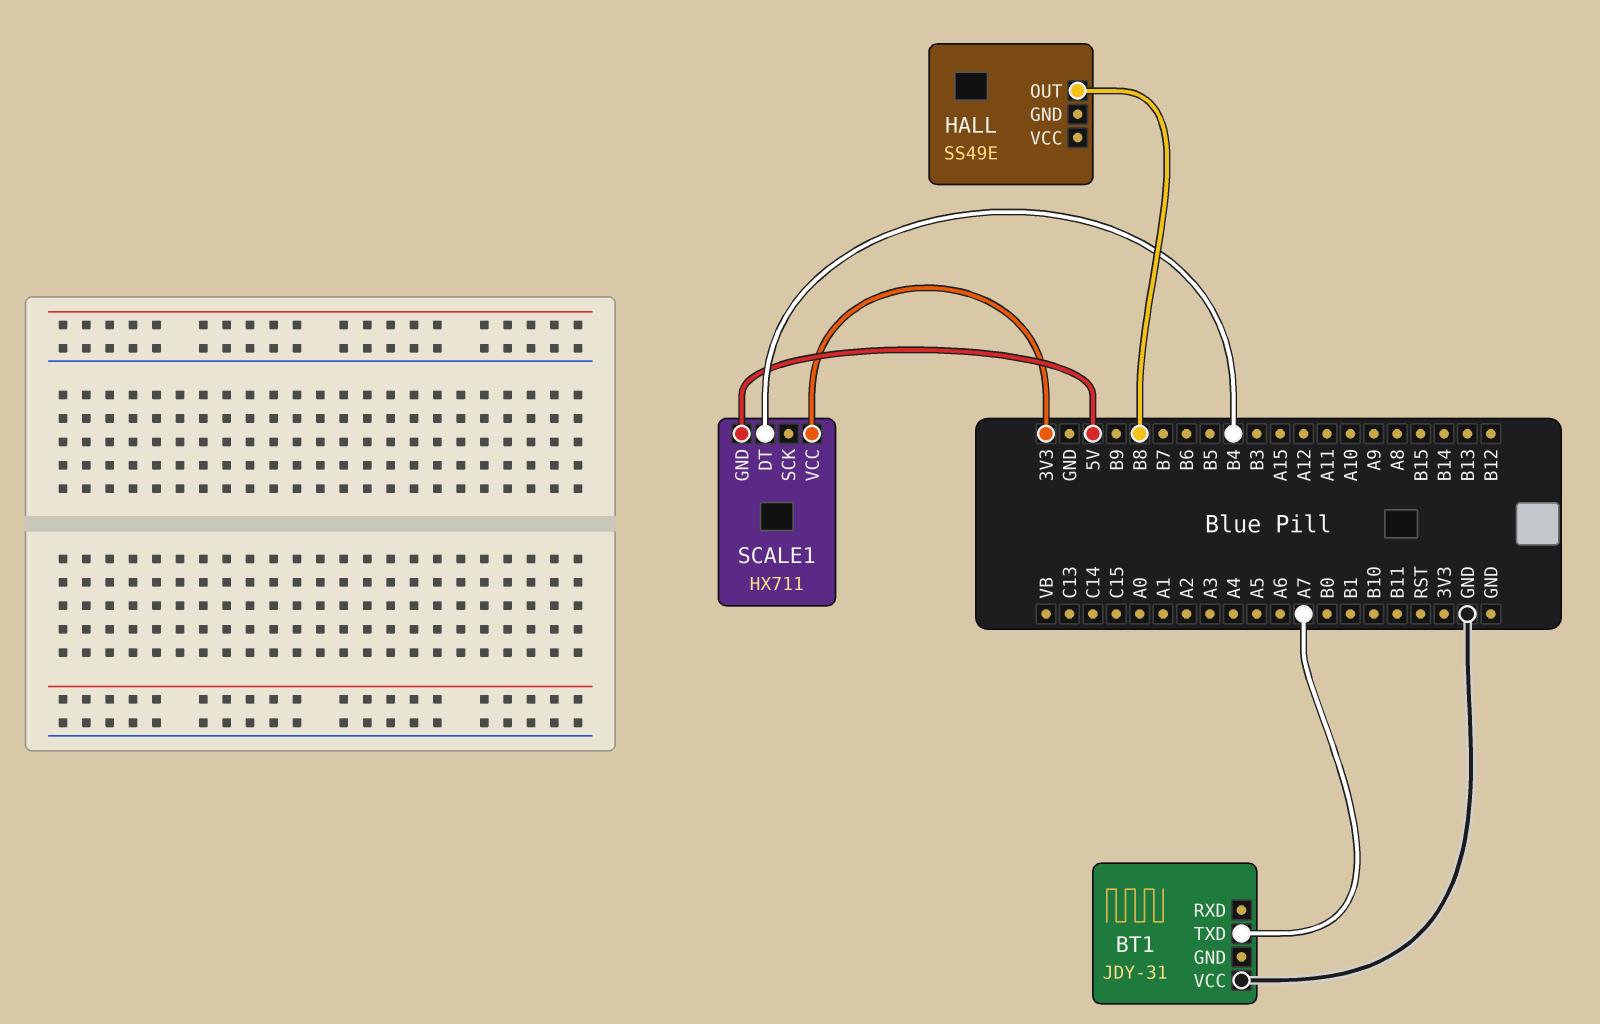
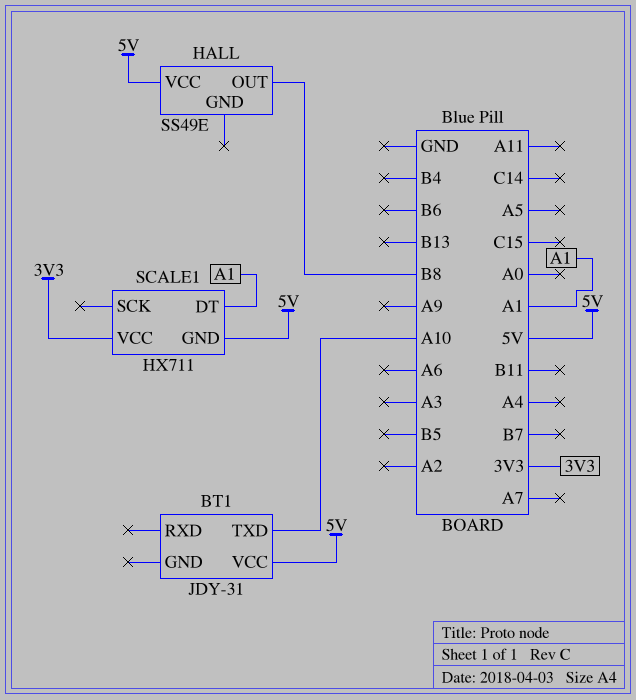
BT1 pin TXD: A7 -> A10
BT1 pin VCC: GND -> 5V
HALL pin VCC: none -> 5V
SCALE1 pin DT: B4 -> A1

